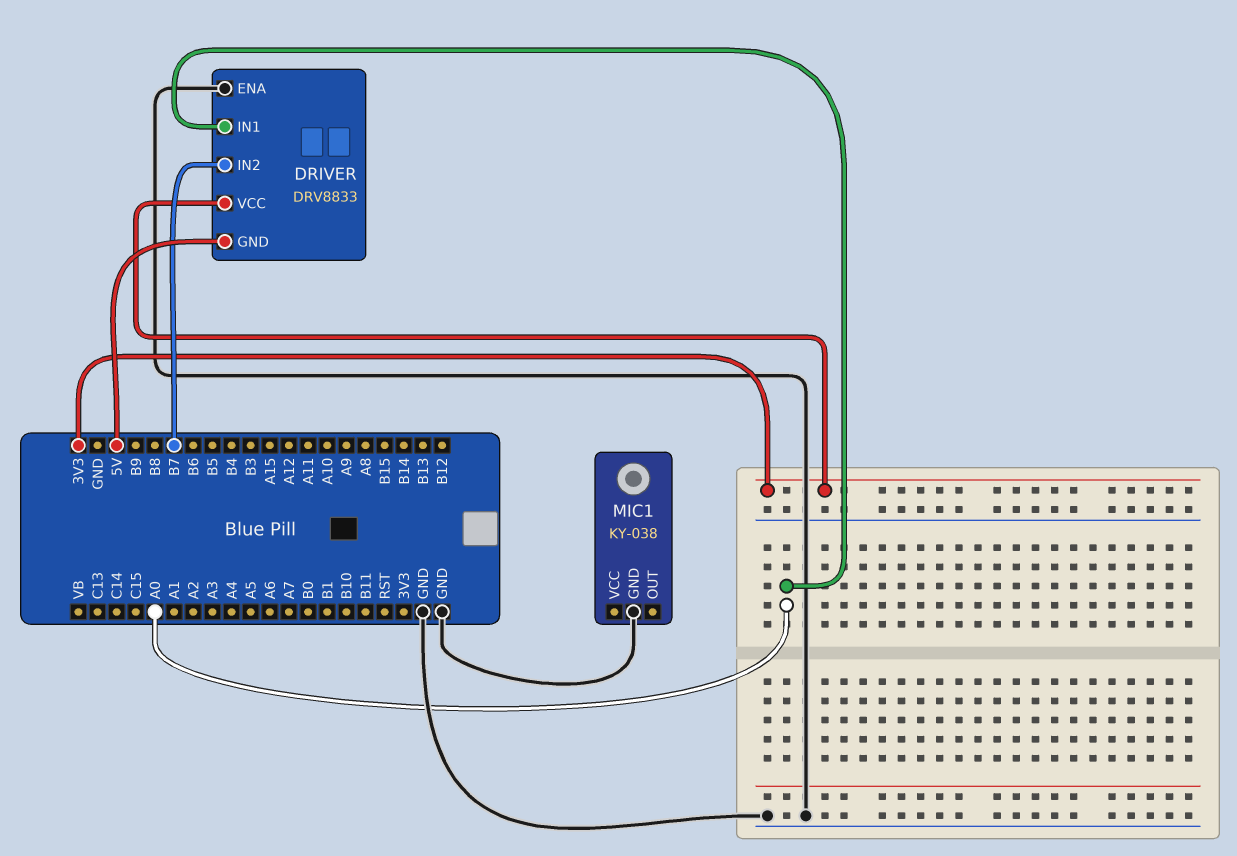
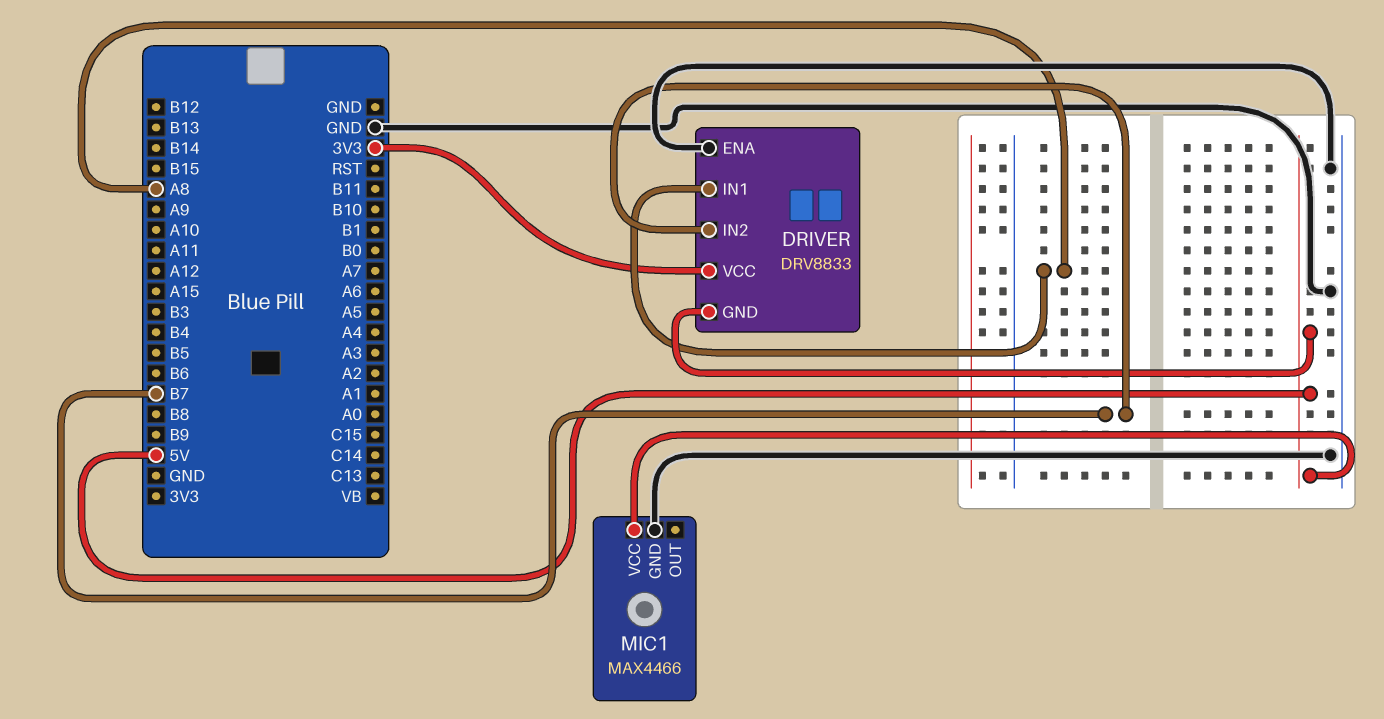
DRIVER pin IN1: A0 -> A8
MIC1: KY-038 -> MAX4466
MIC1 pin VCC: none -> 5V

